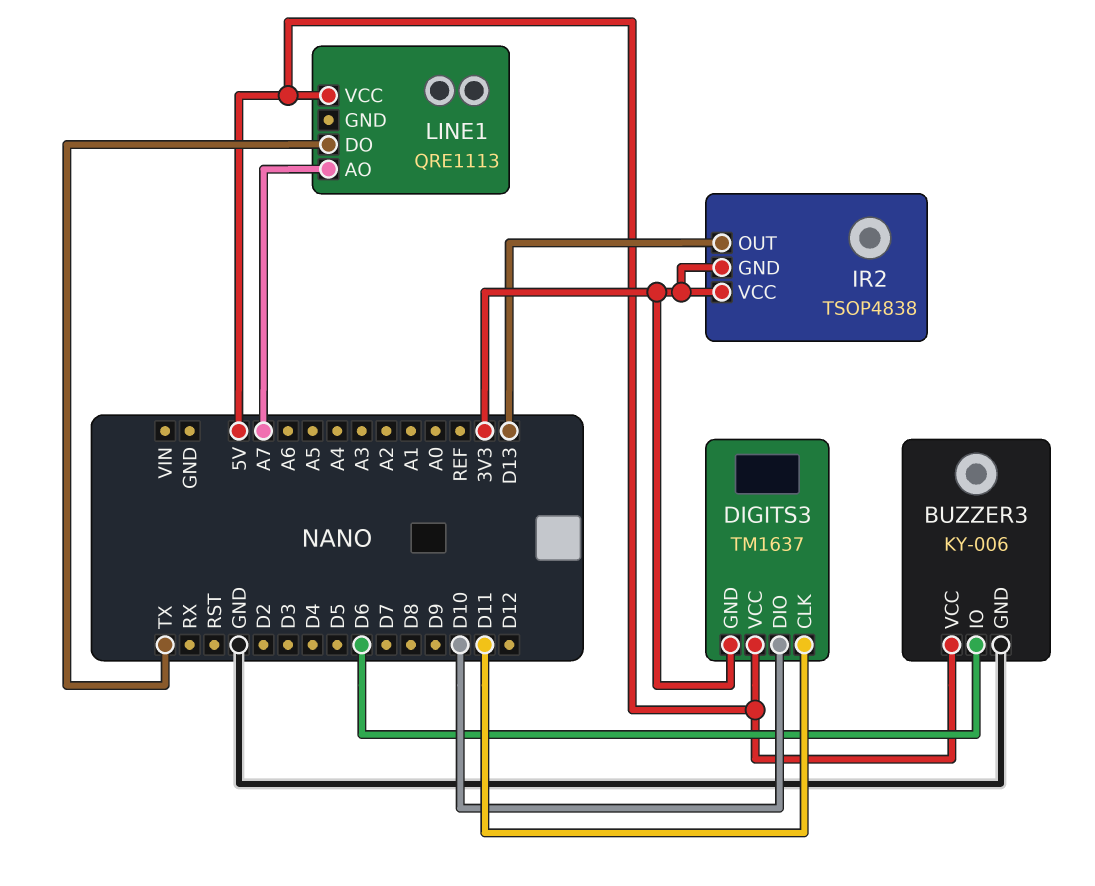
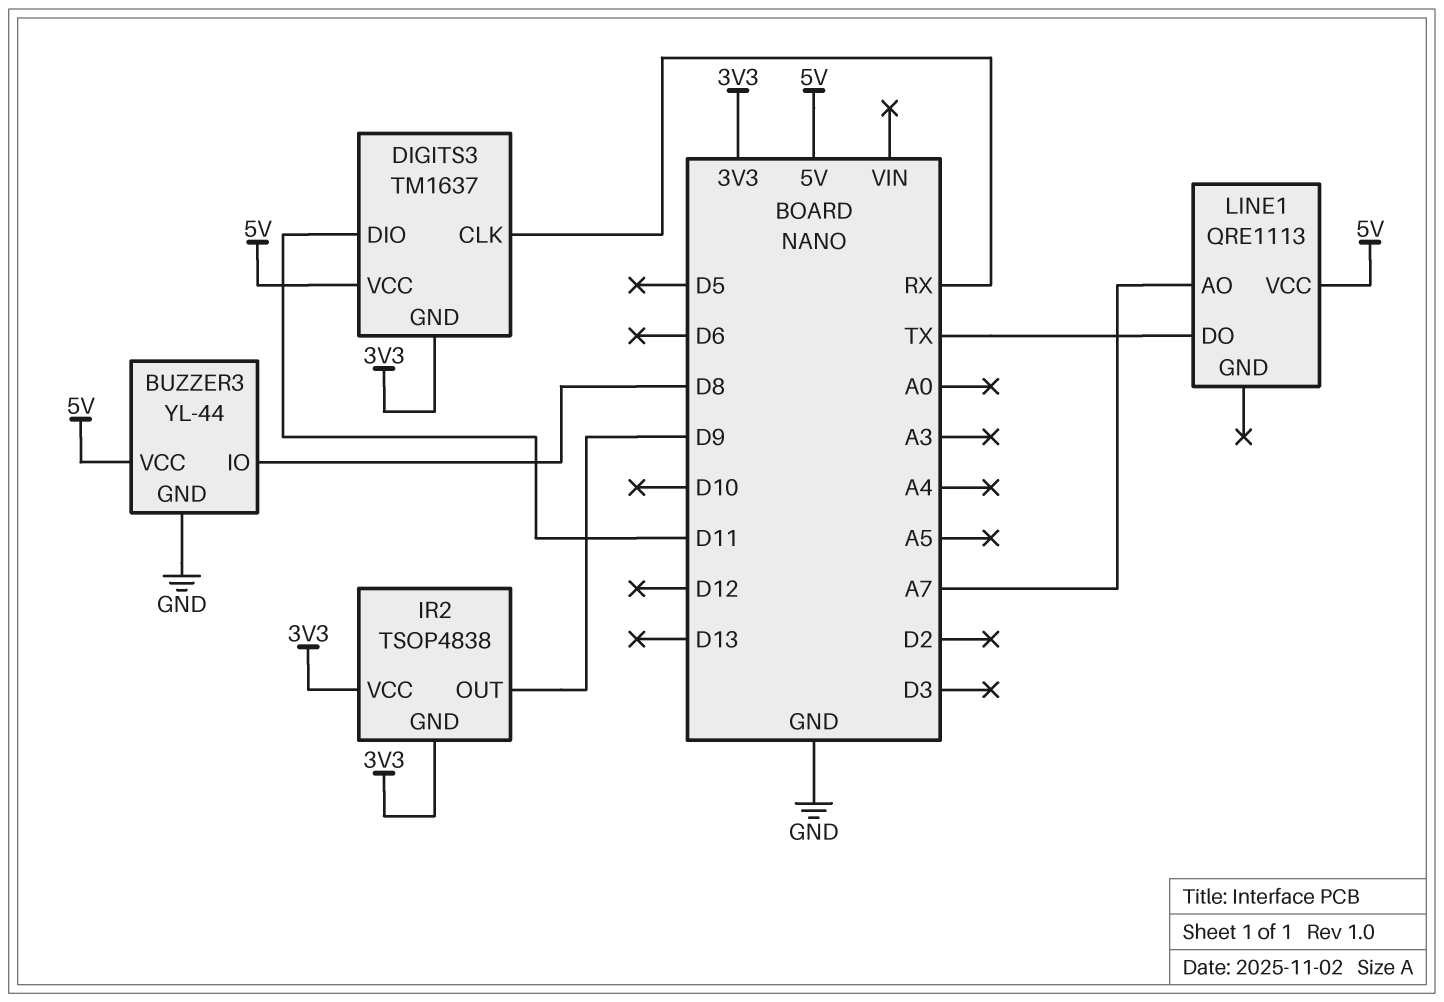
BUZZER3: KY-006 -> YL-44
BUZZER3 pin IO: D6 -> D8
DIGITS3 pin CLK: D11 -> RX
DIGITS3 pin DIO: D10 -> D11
IR2 pin OUT: D13 -> D9

